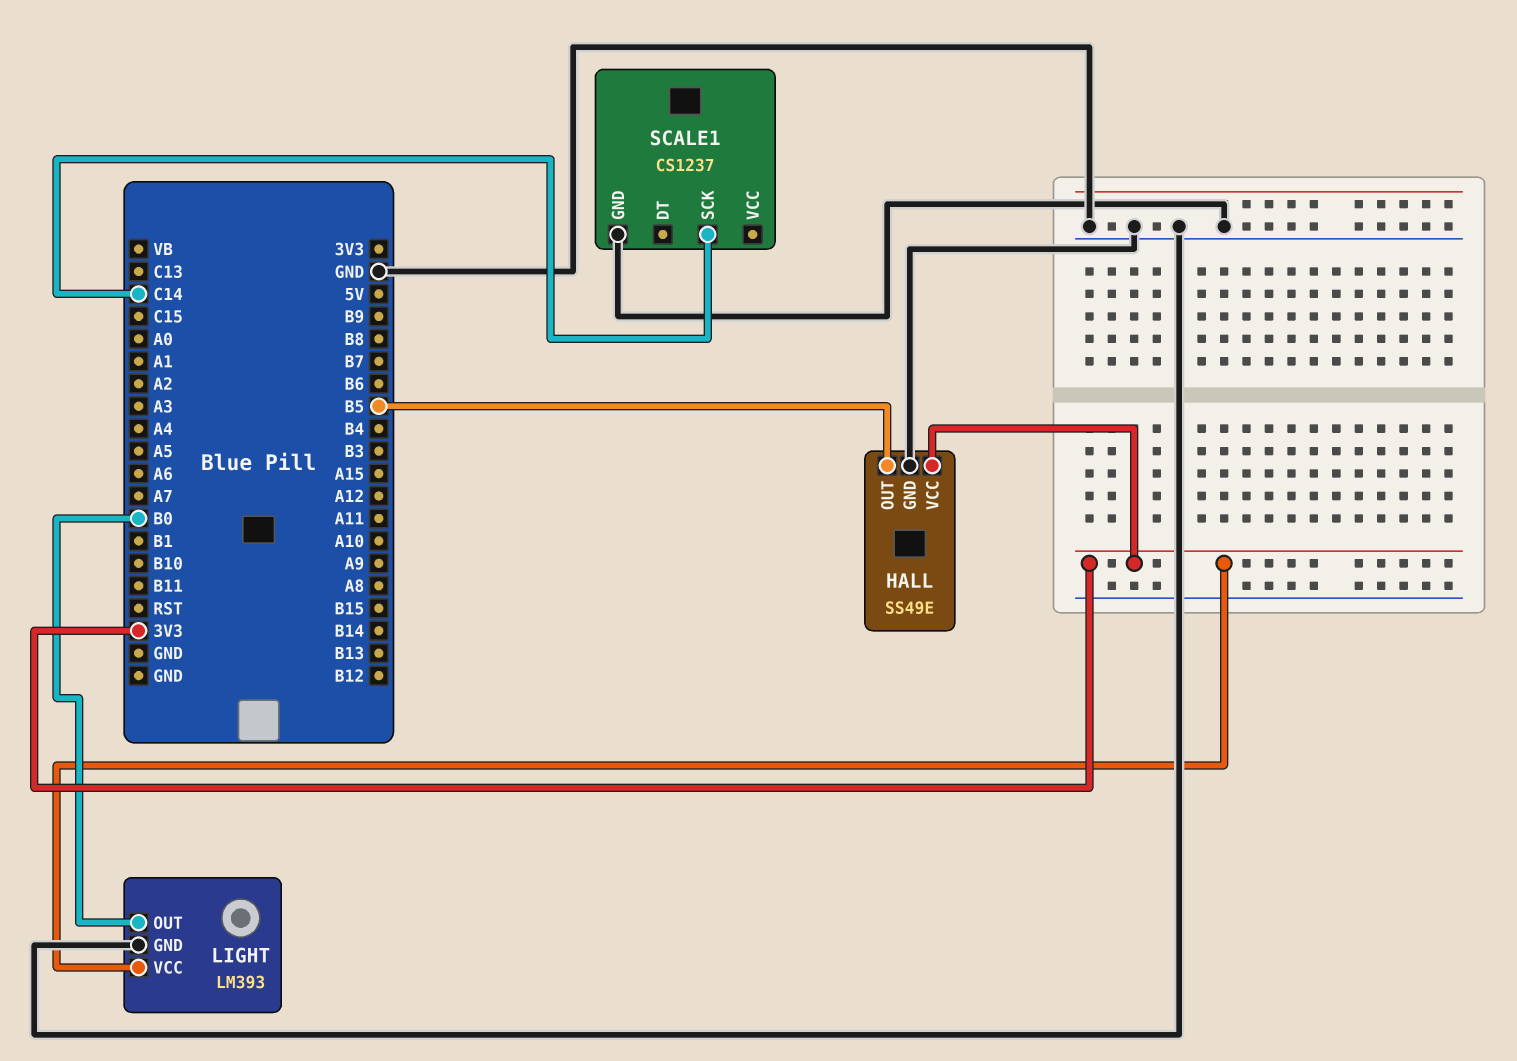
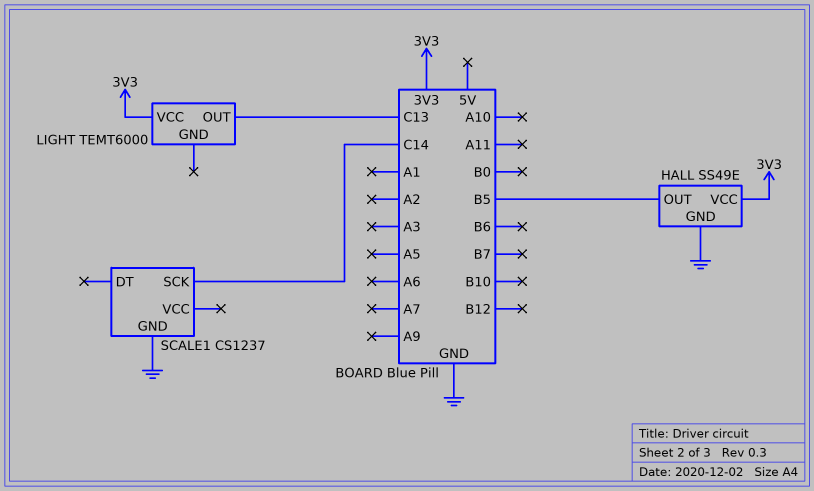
LIGHT: LM393 -> TEMT6000
LIGHT pin GND: GND -> none
LIGHT pin OUT: B0 -> C13

